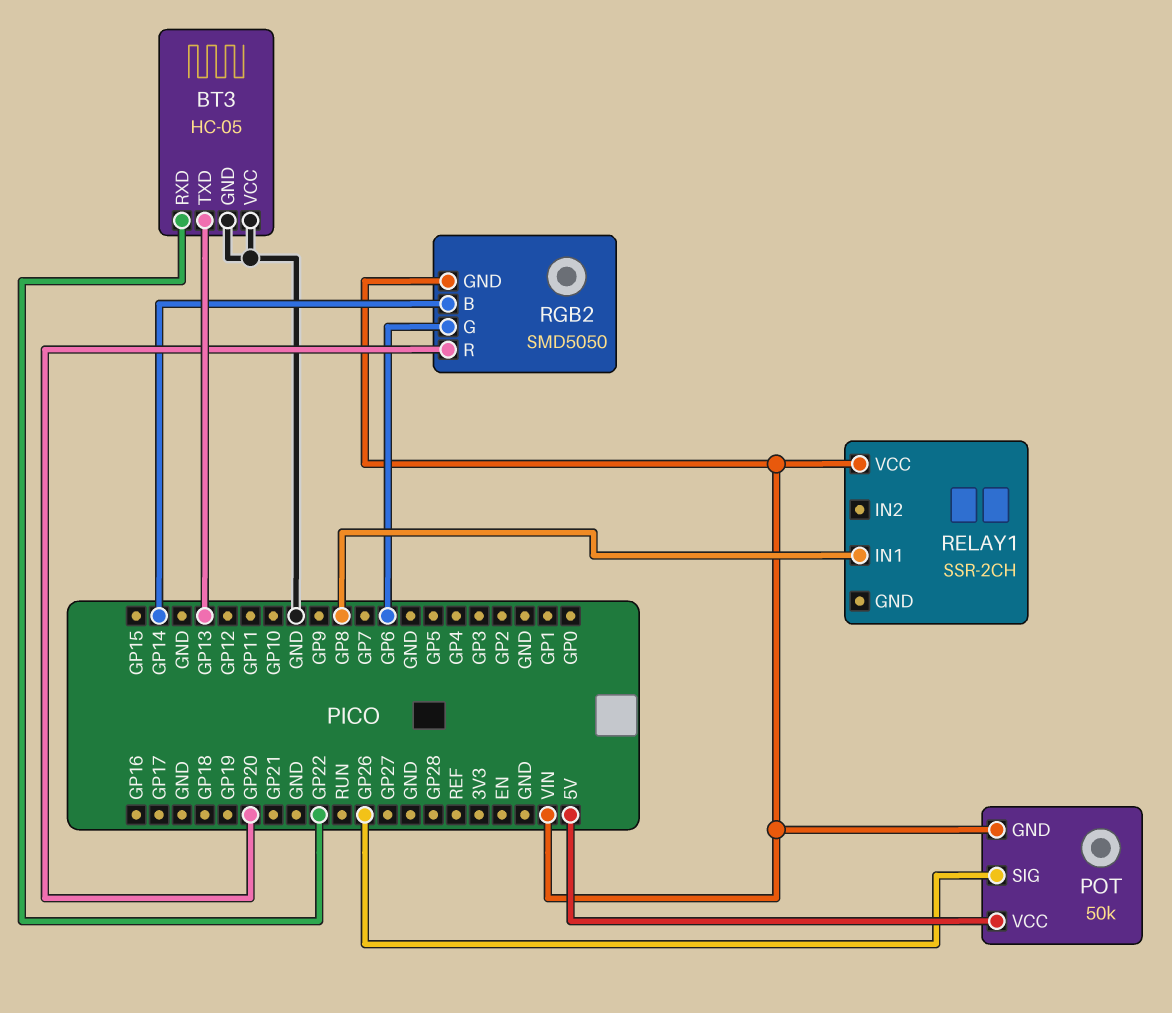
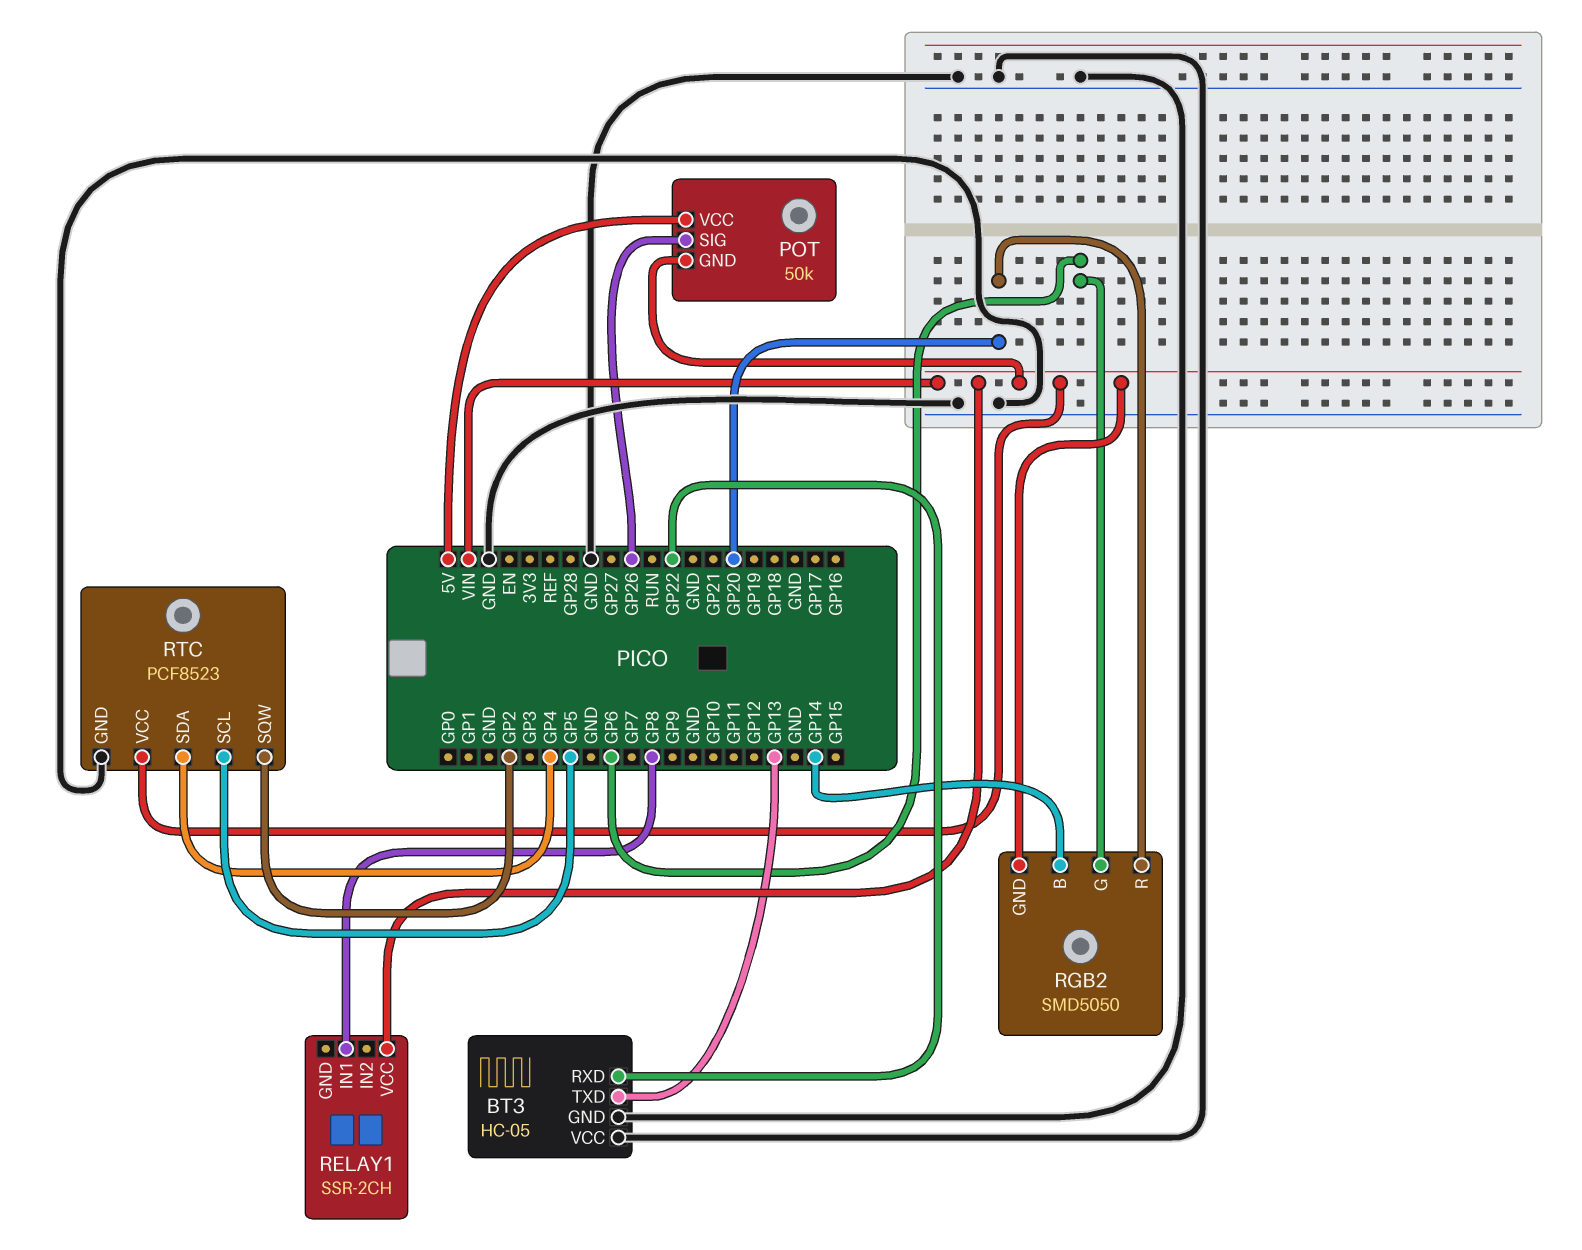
RTC: none -> PCF8523
RTC pin GND: none -> GND
RTC pin SCL: none -> GP5
RTC pin SDA: none -> GP4
RTC pin SQW: none -> GP2
RTC pin VCC: none -> VIN

